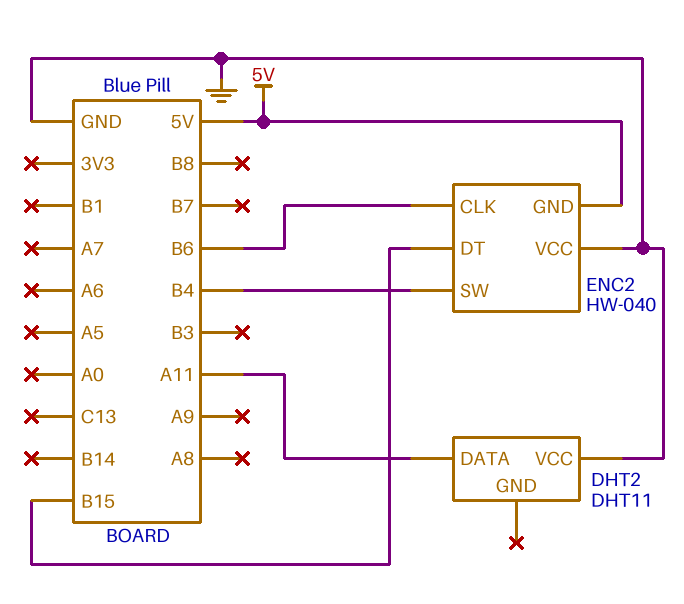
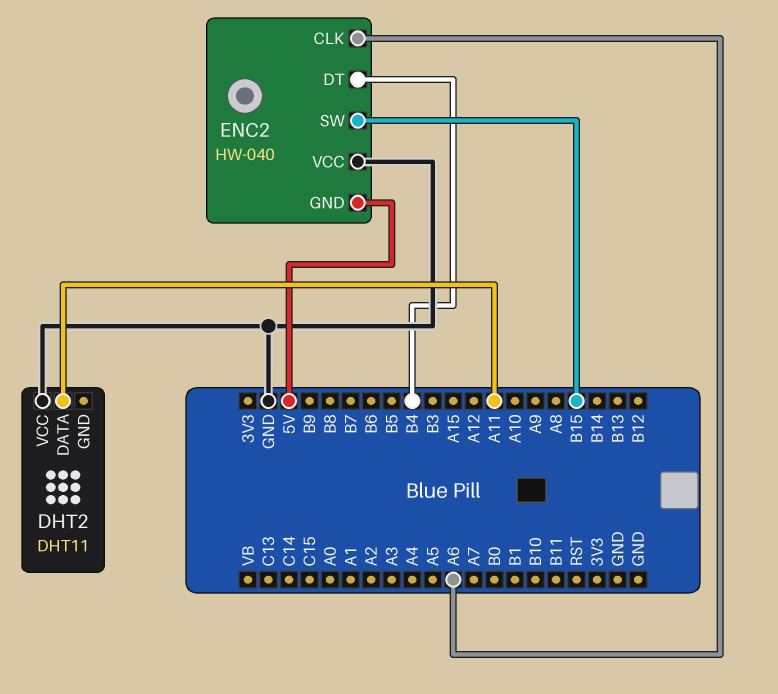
ENC2 pin CLK: B6 -> A6
ENC2 pin DT: B15 -> B4
ENC2 pin SW: B4 -> B15

